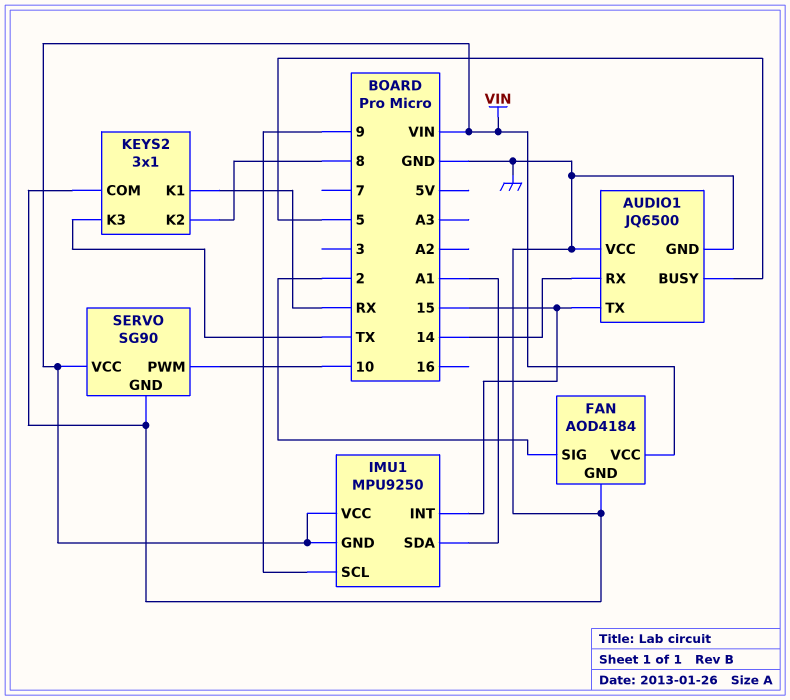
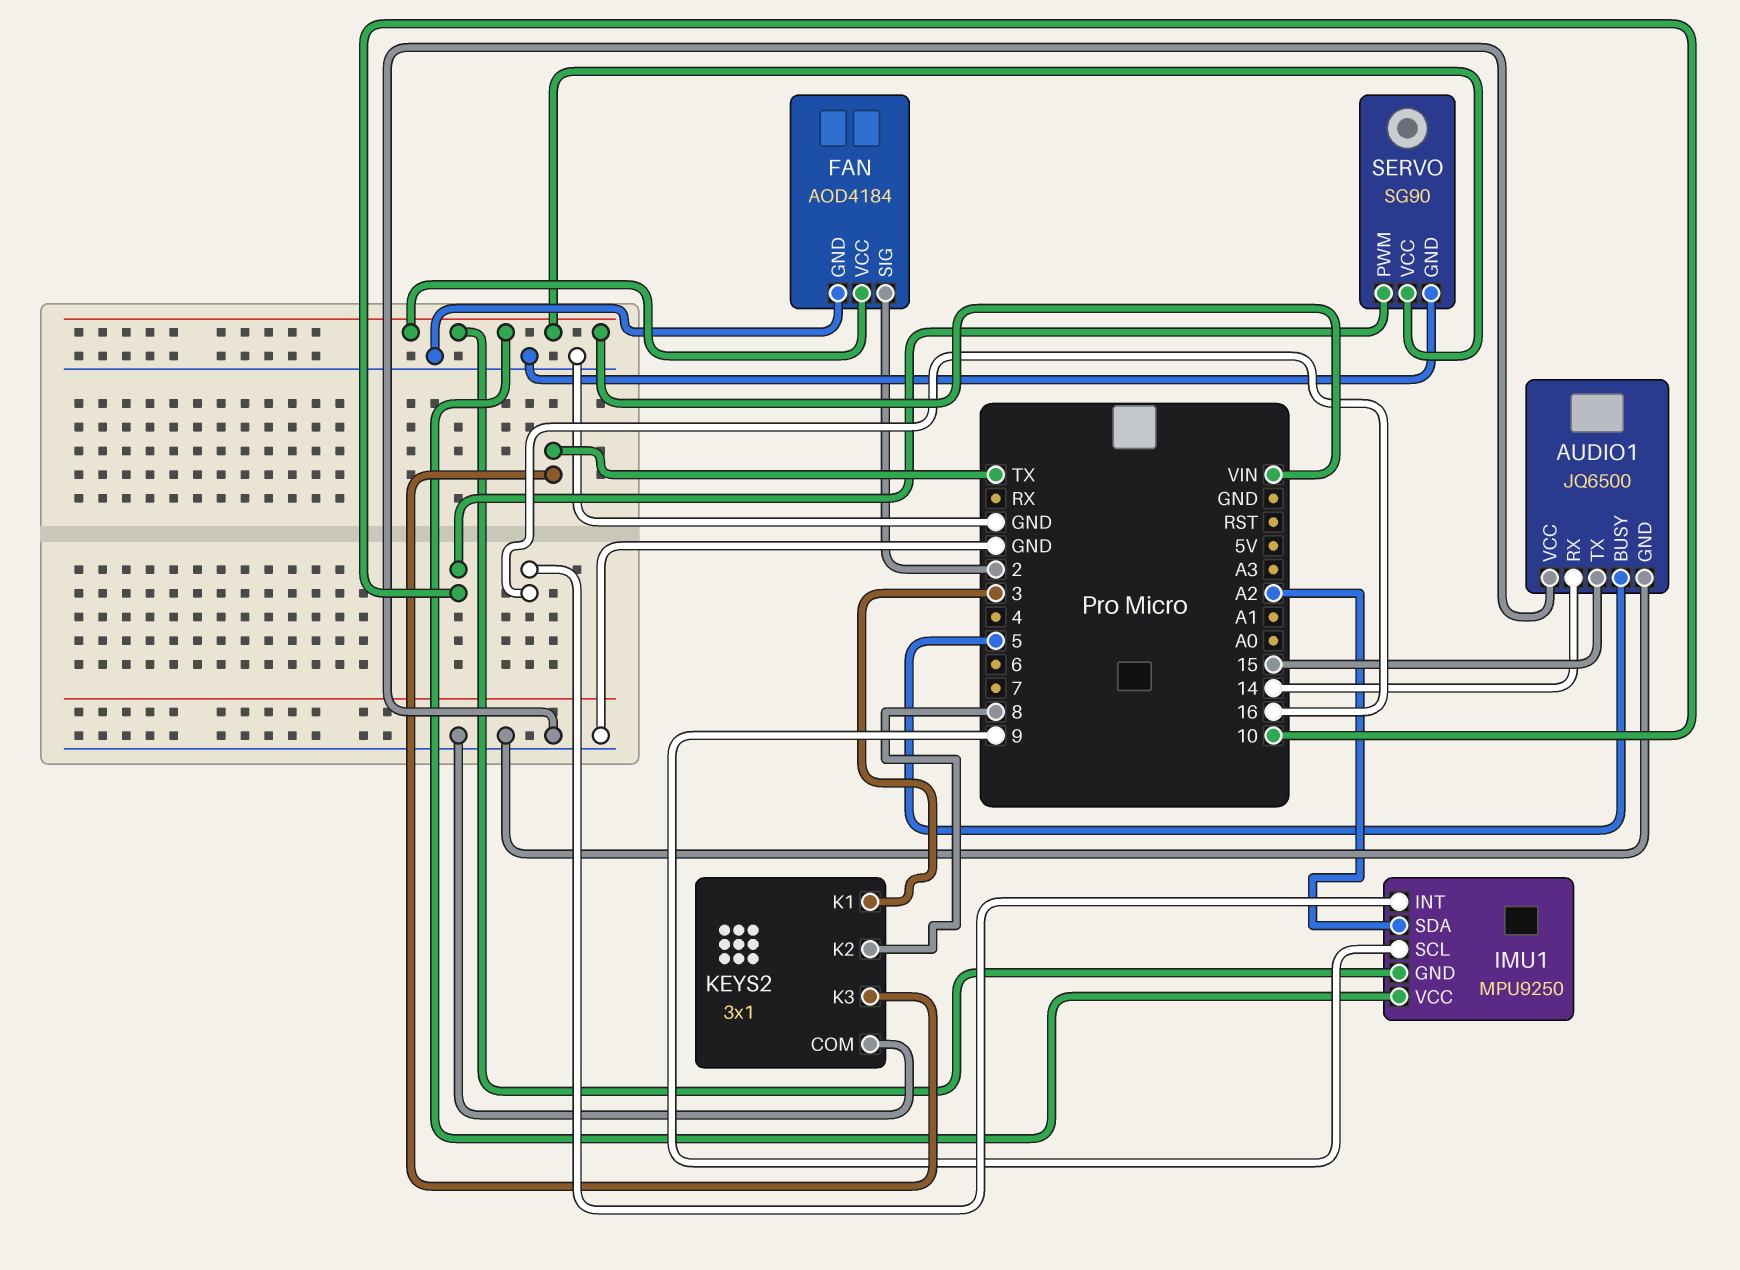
IMU1 pin INT: 15 -> 16
IMU1 pin SDA: A1 -> A2
KEYS2 pin K1: RX -> 3

